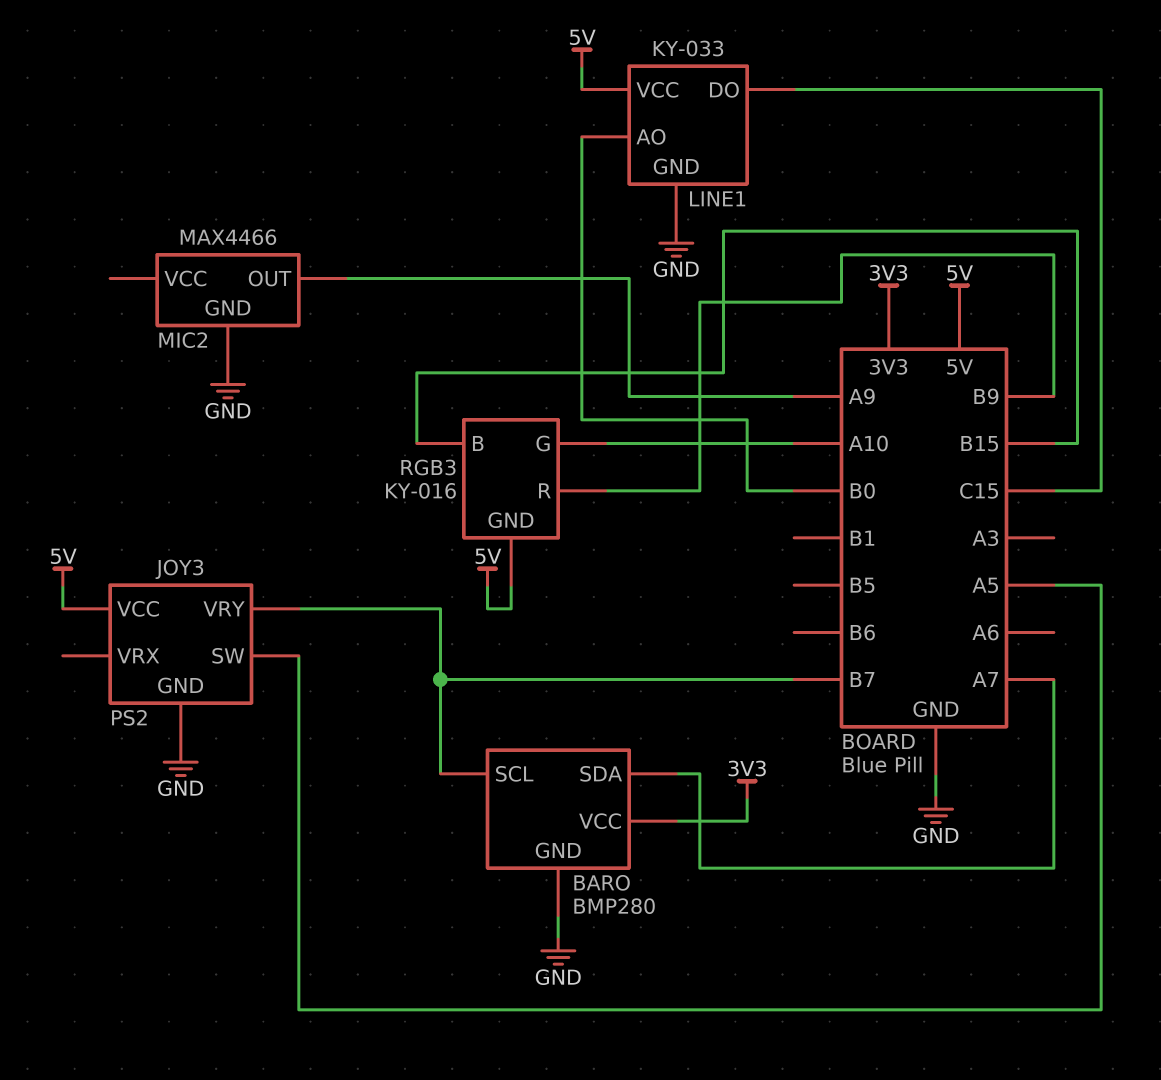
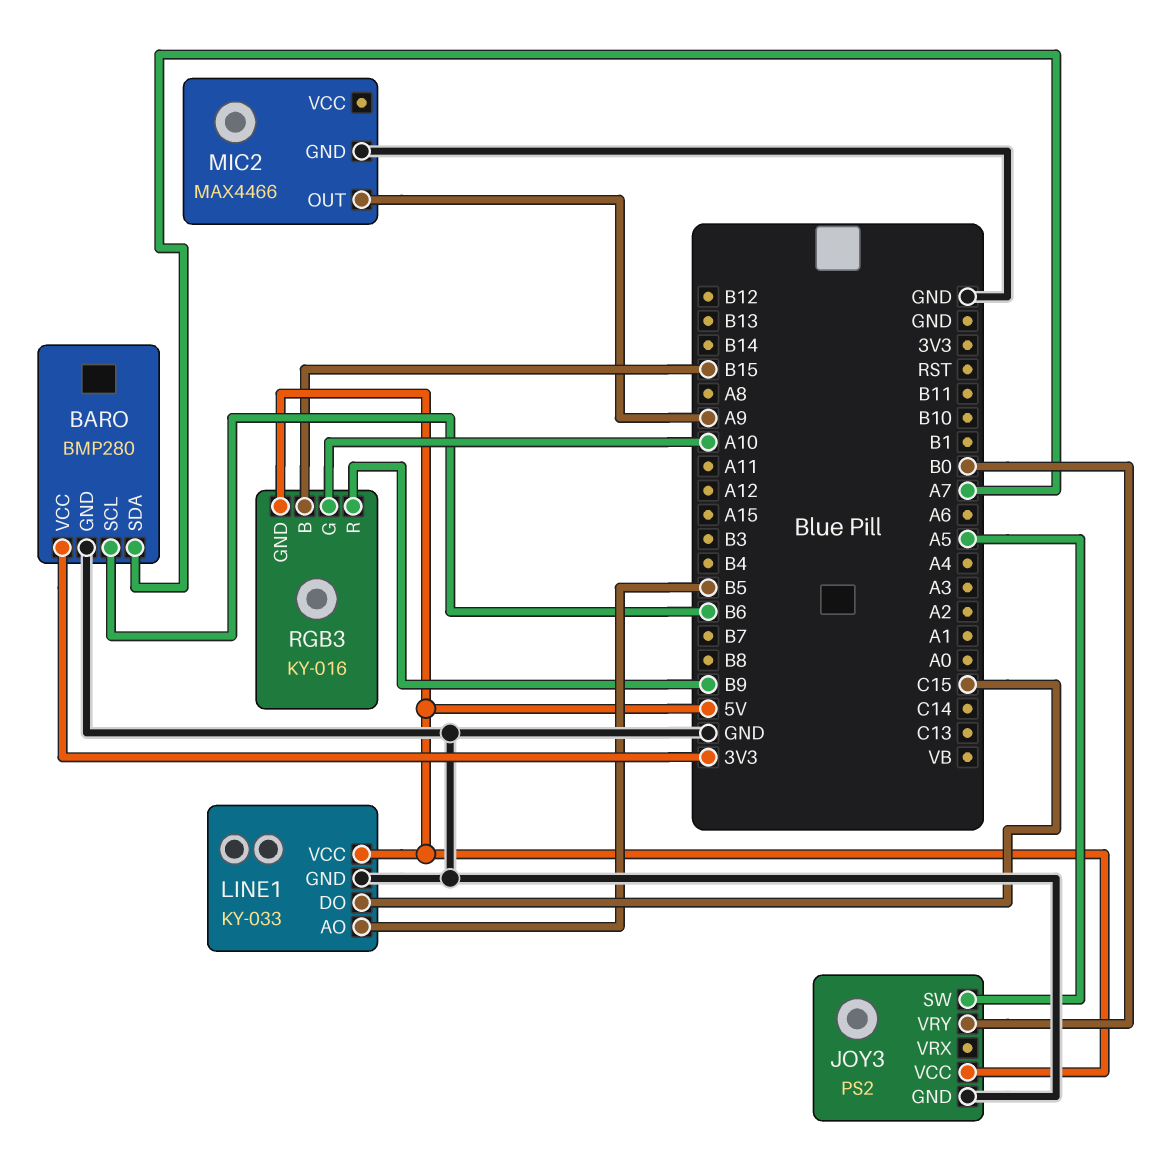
BARO pin SCL: B7 -> B6
JOY3 pin VRY: B7 -> B0
LINE1 pin AO: B0 -> B5

